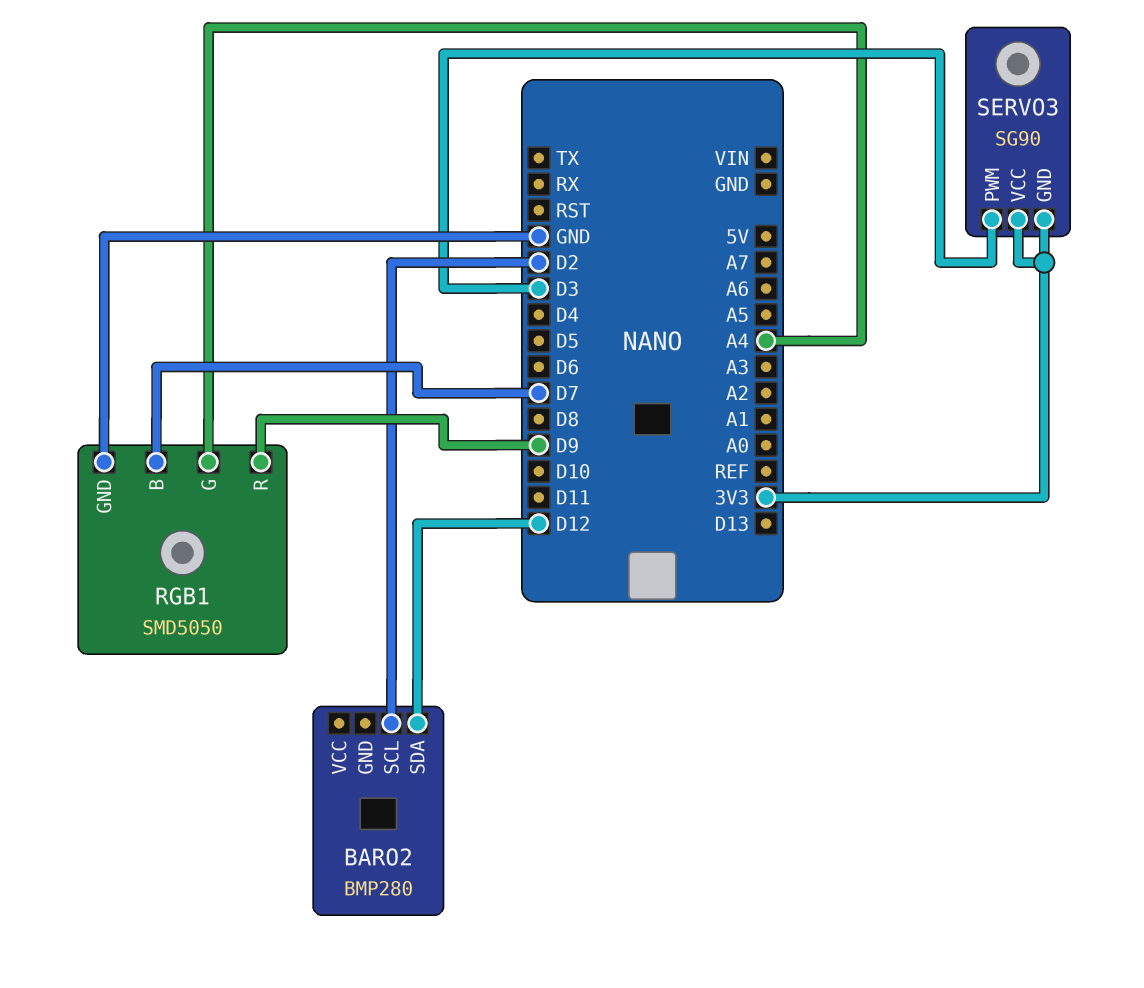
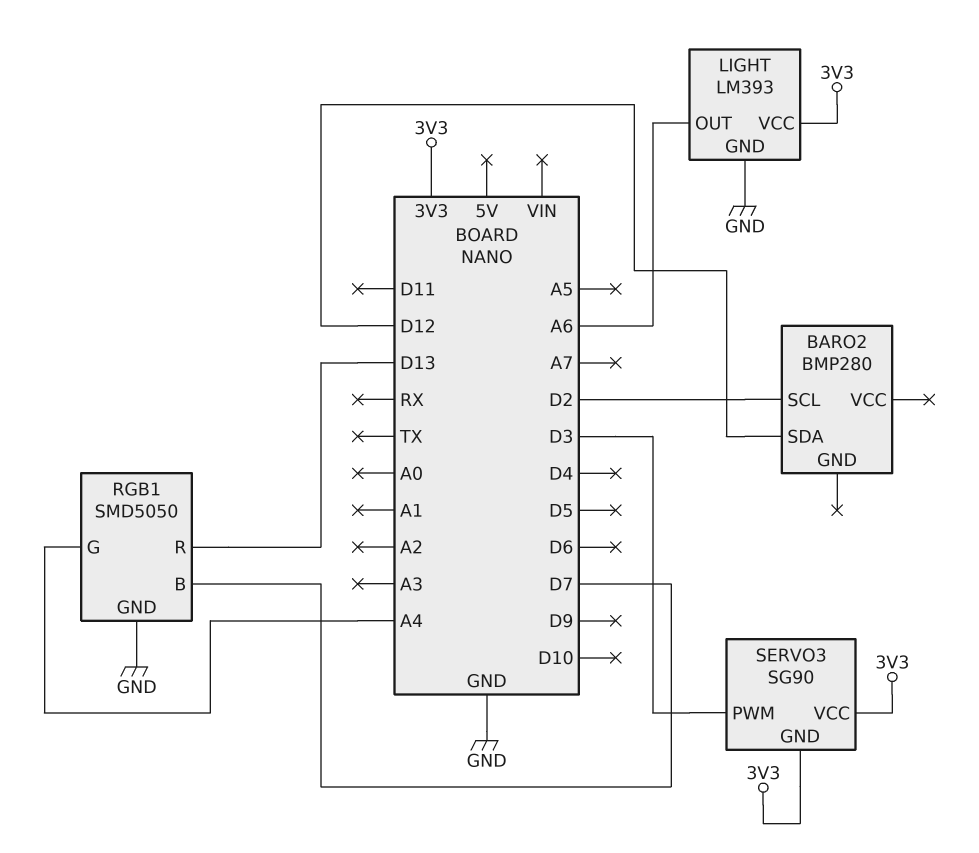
LIGHT: none -> LM393
LIGHT pin GND: none -> GND
LIGHT pin OUT: none -> A6
LIGHT pin VCC: none -> 3V3
RGB1 pin R: D9 -> D13

